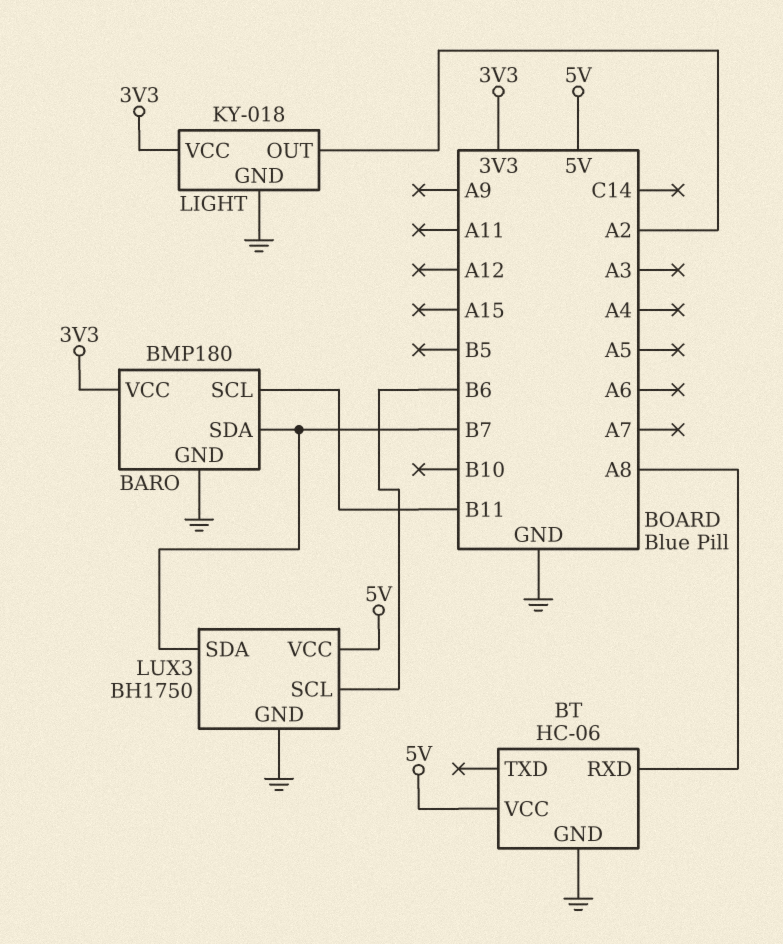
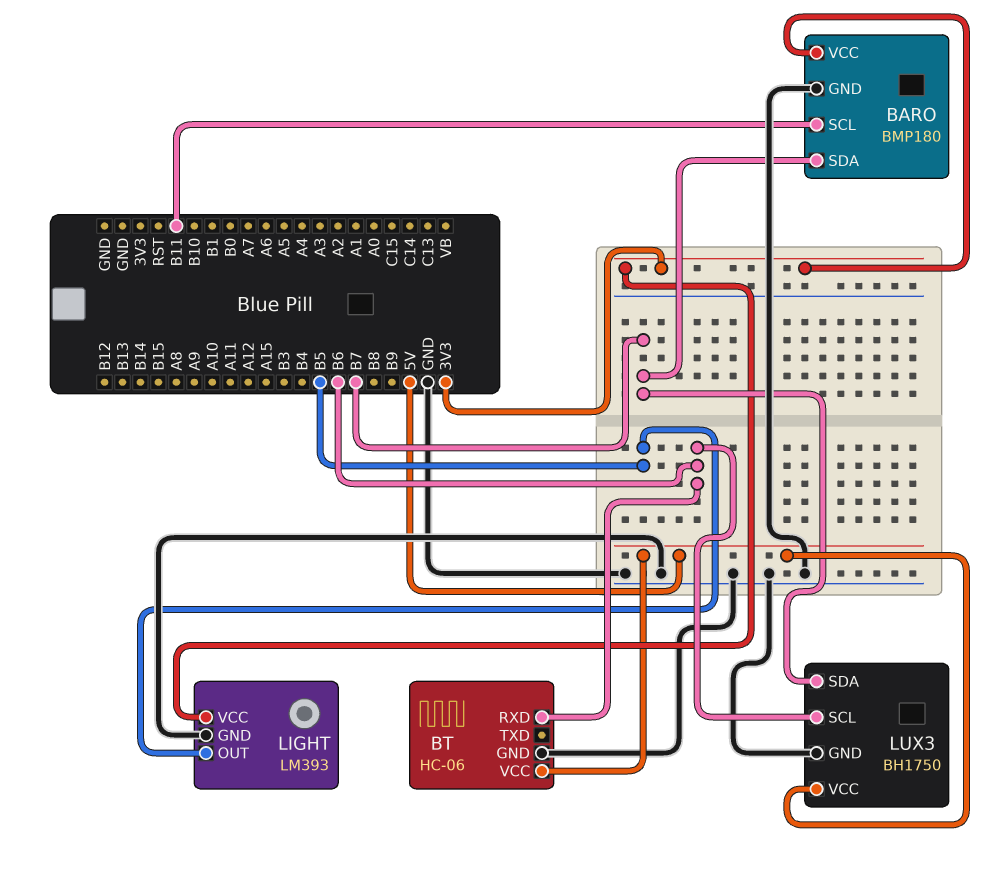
BT pin RXD: A8 -> B6
LIGHT: KY-018 -> LM393
LIGHT pin OUT: A2 -> B5

